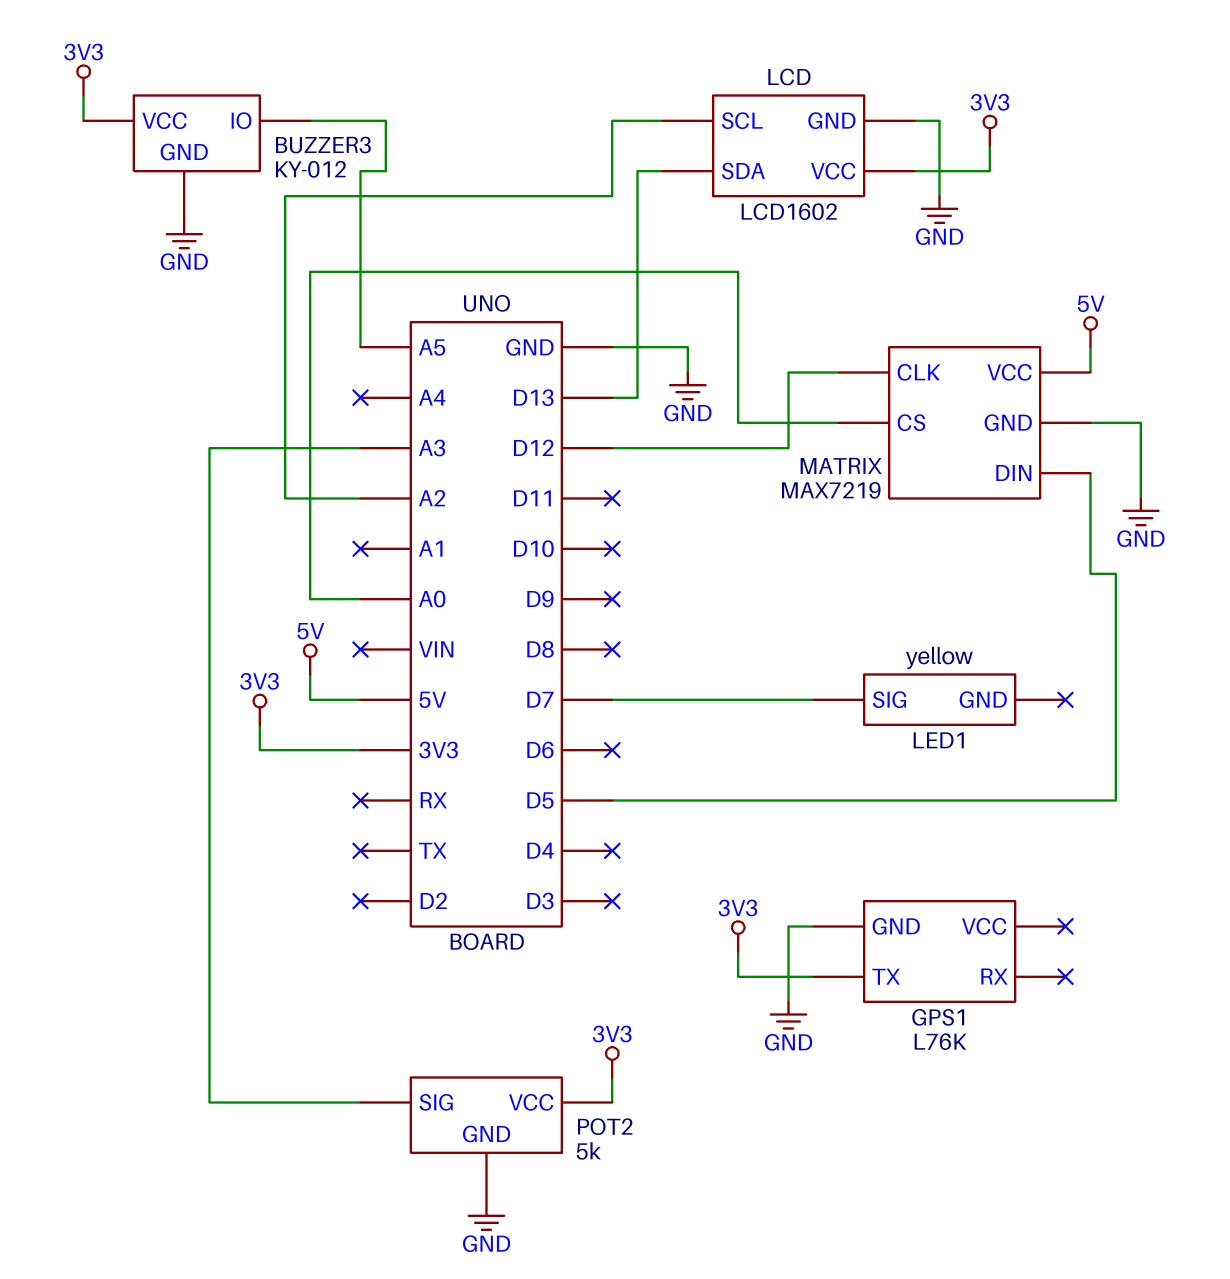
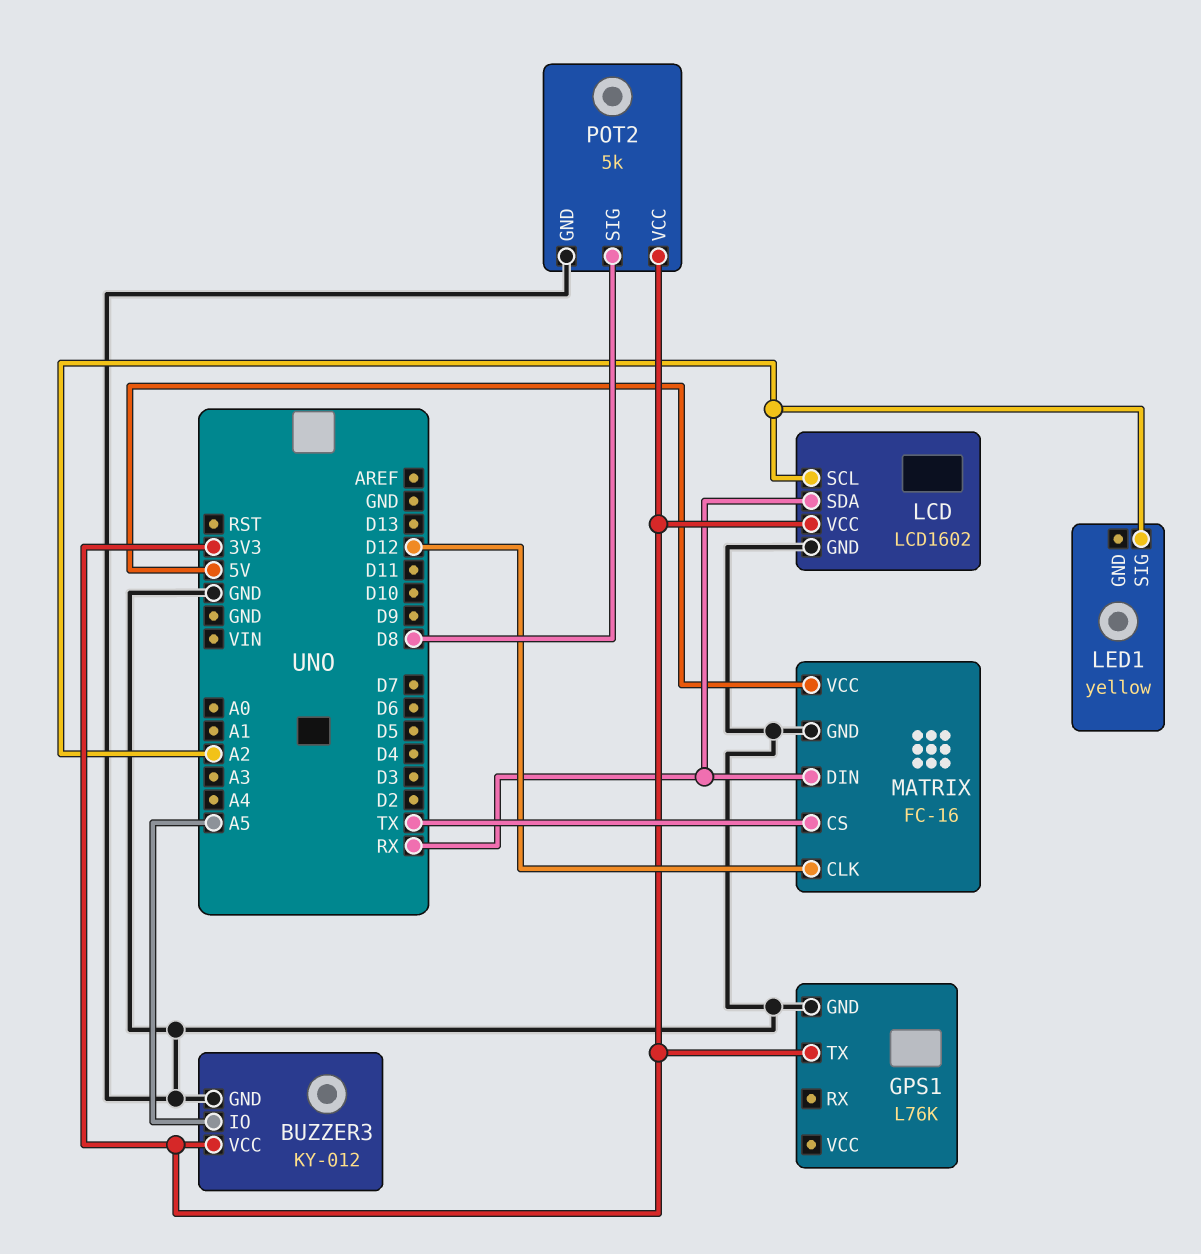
LCD pin SDA: D13 -> RX
LED1 pin SIG: D7 -> A2
MATRIX: MAX7219 -> FC-16
MATRIX pin CS: A0 -> TX
MATRIX pin DIN: D5 -> RX
POT2 pin SIG: A3 -> D8

